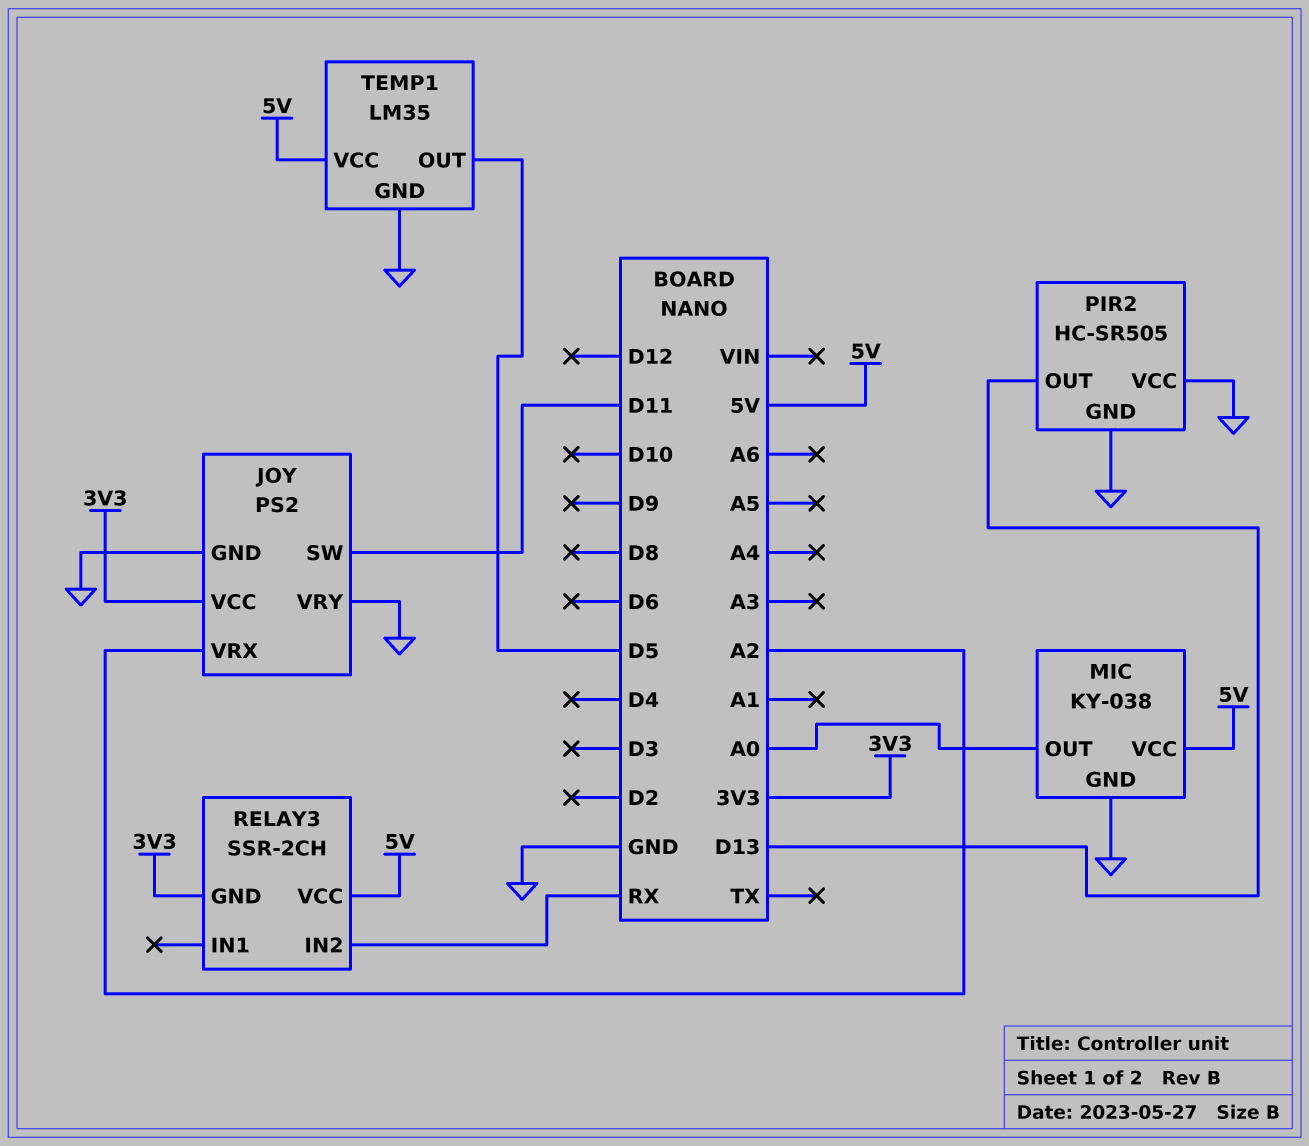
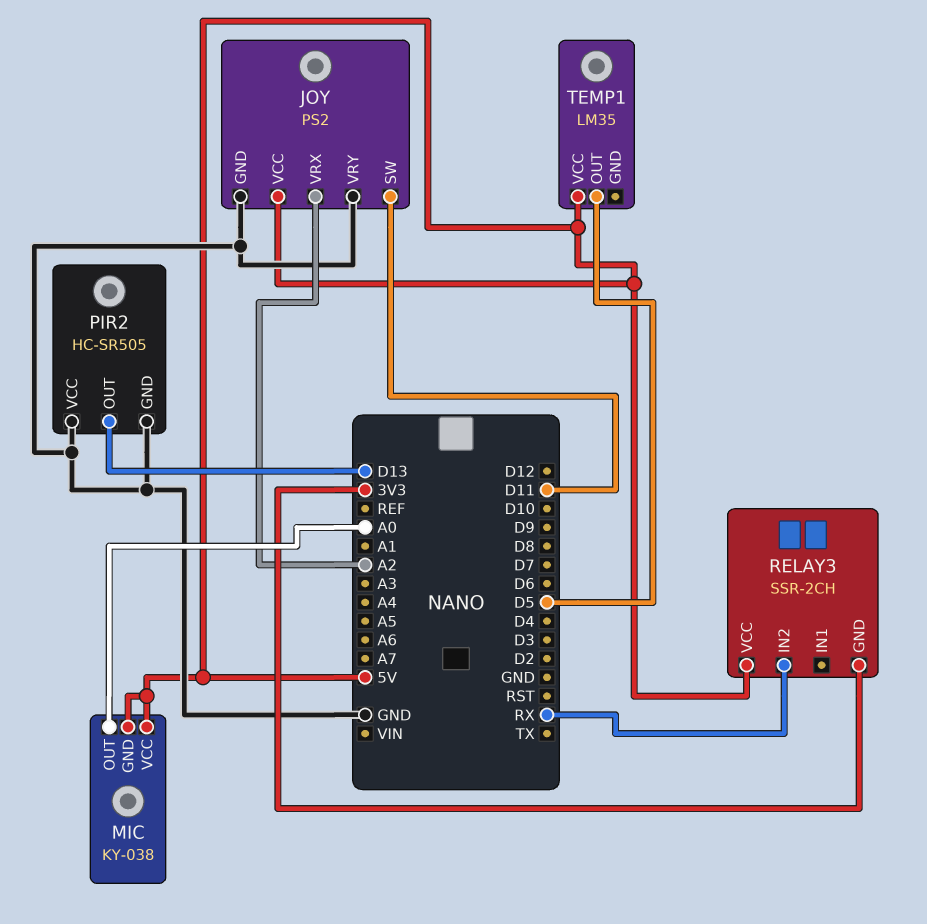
JOY pin VCC: 3V3 -> 5V
MIC pin GND: GND -> 5V
TEMP1 pin GND: GND -> none

